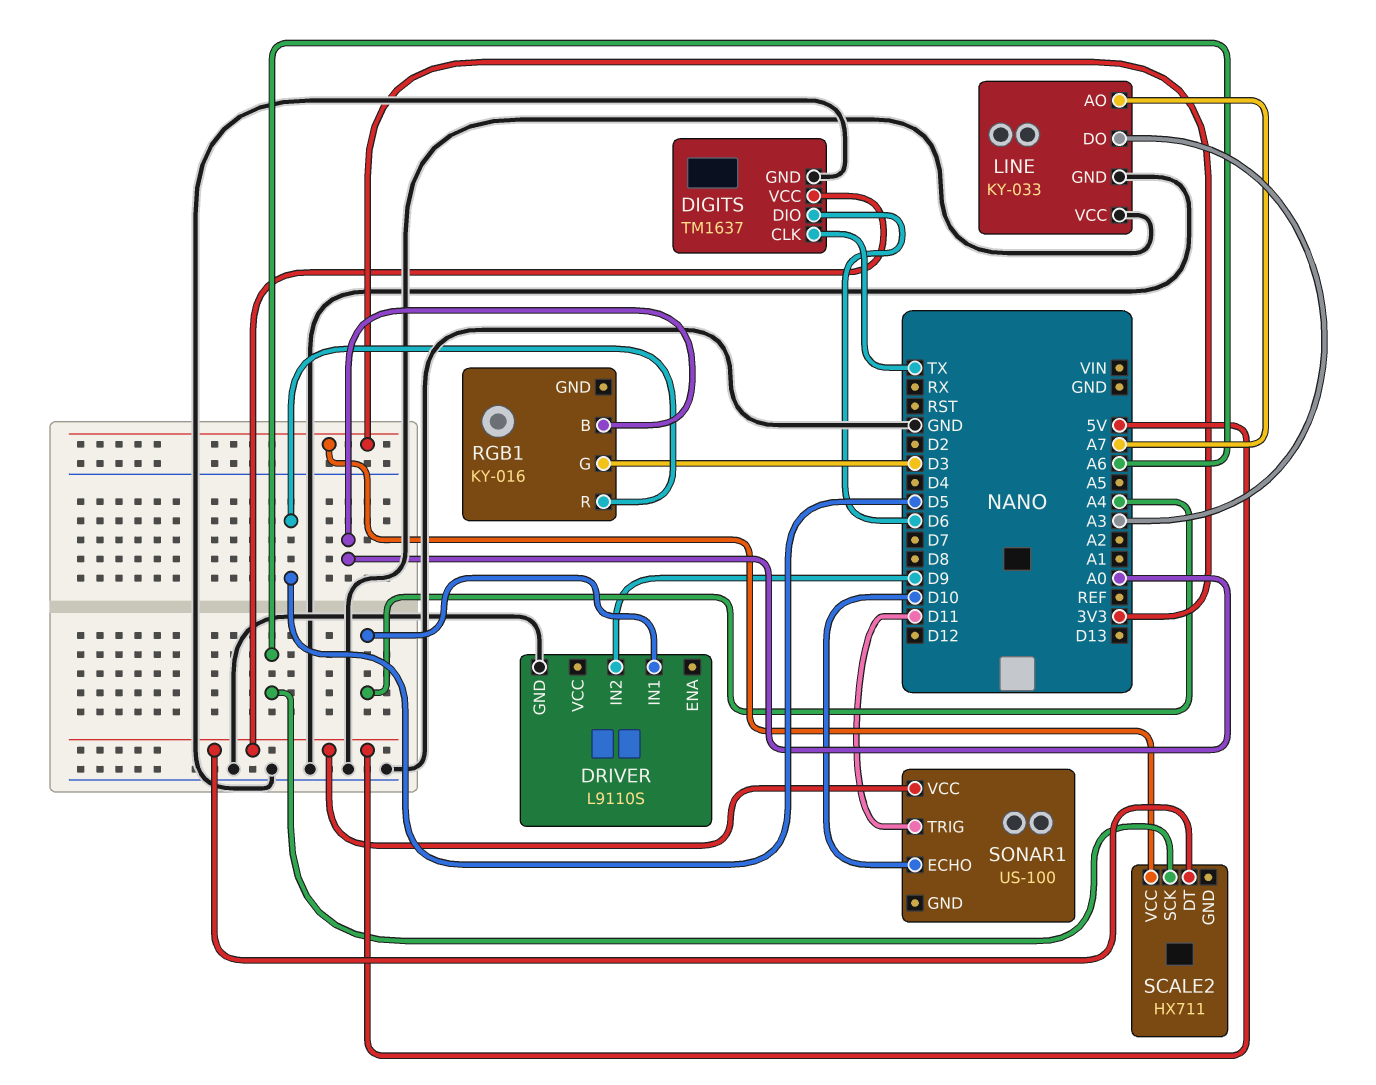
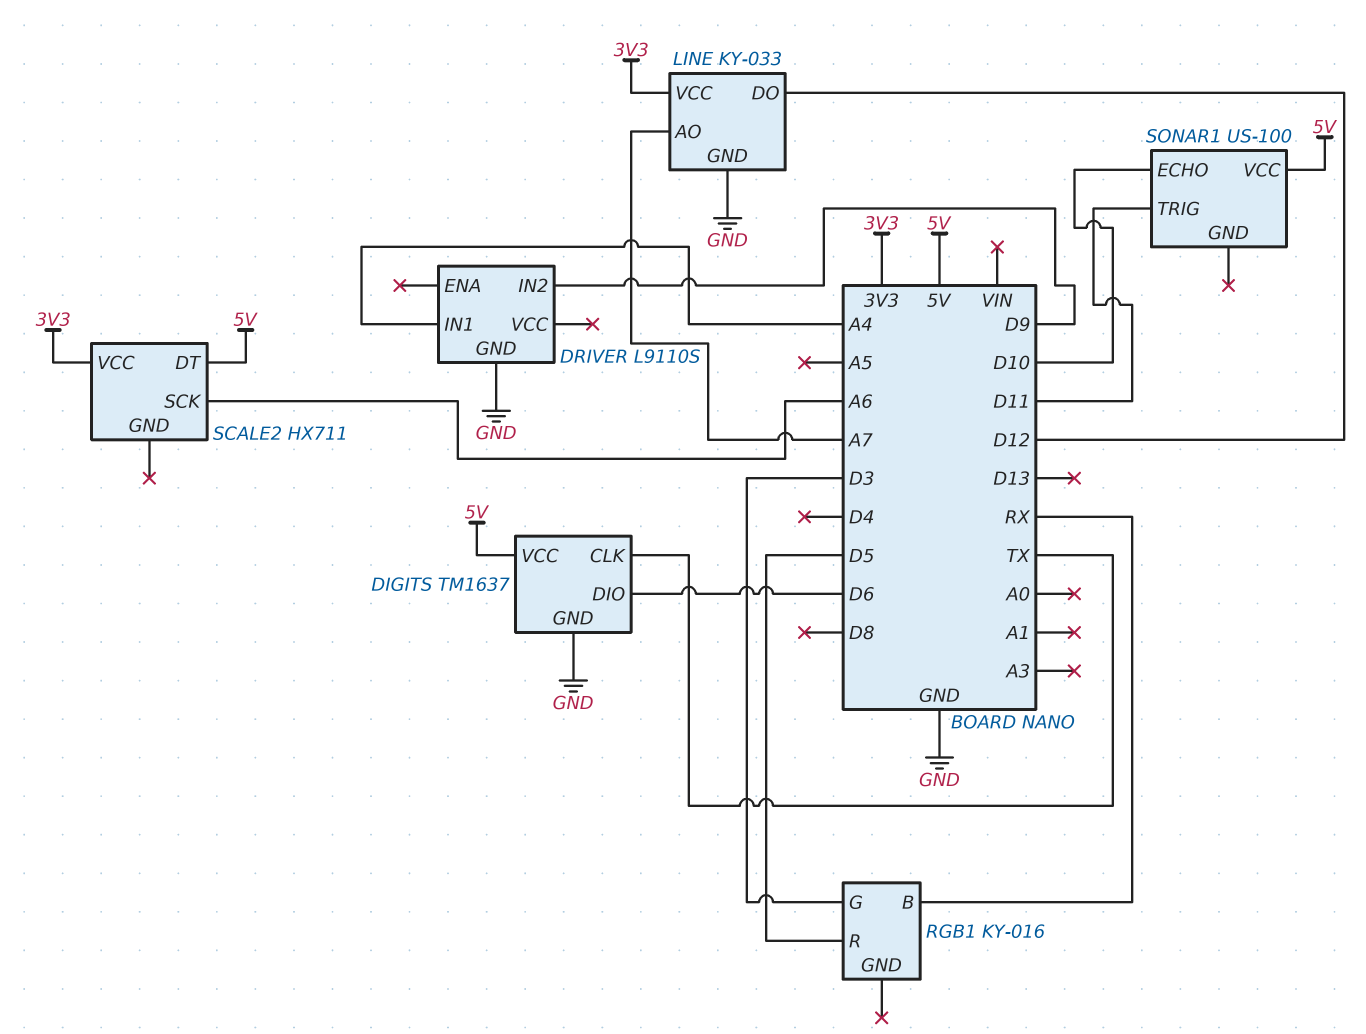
LINE pin DO: A3 -> D12
LINE pin VCC: GND -> 3V3
RGB1 pin B: A0 -> RX

